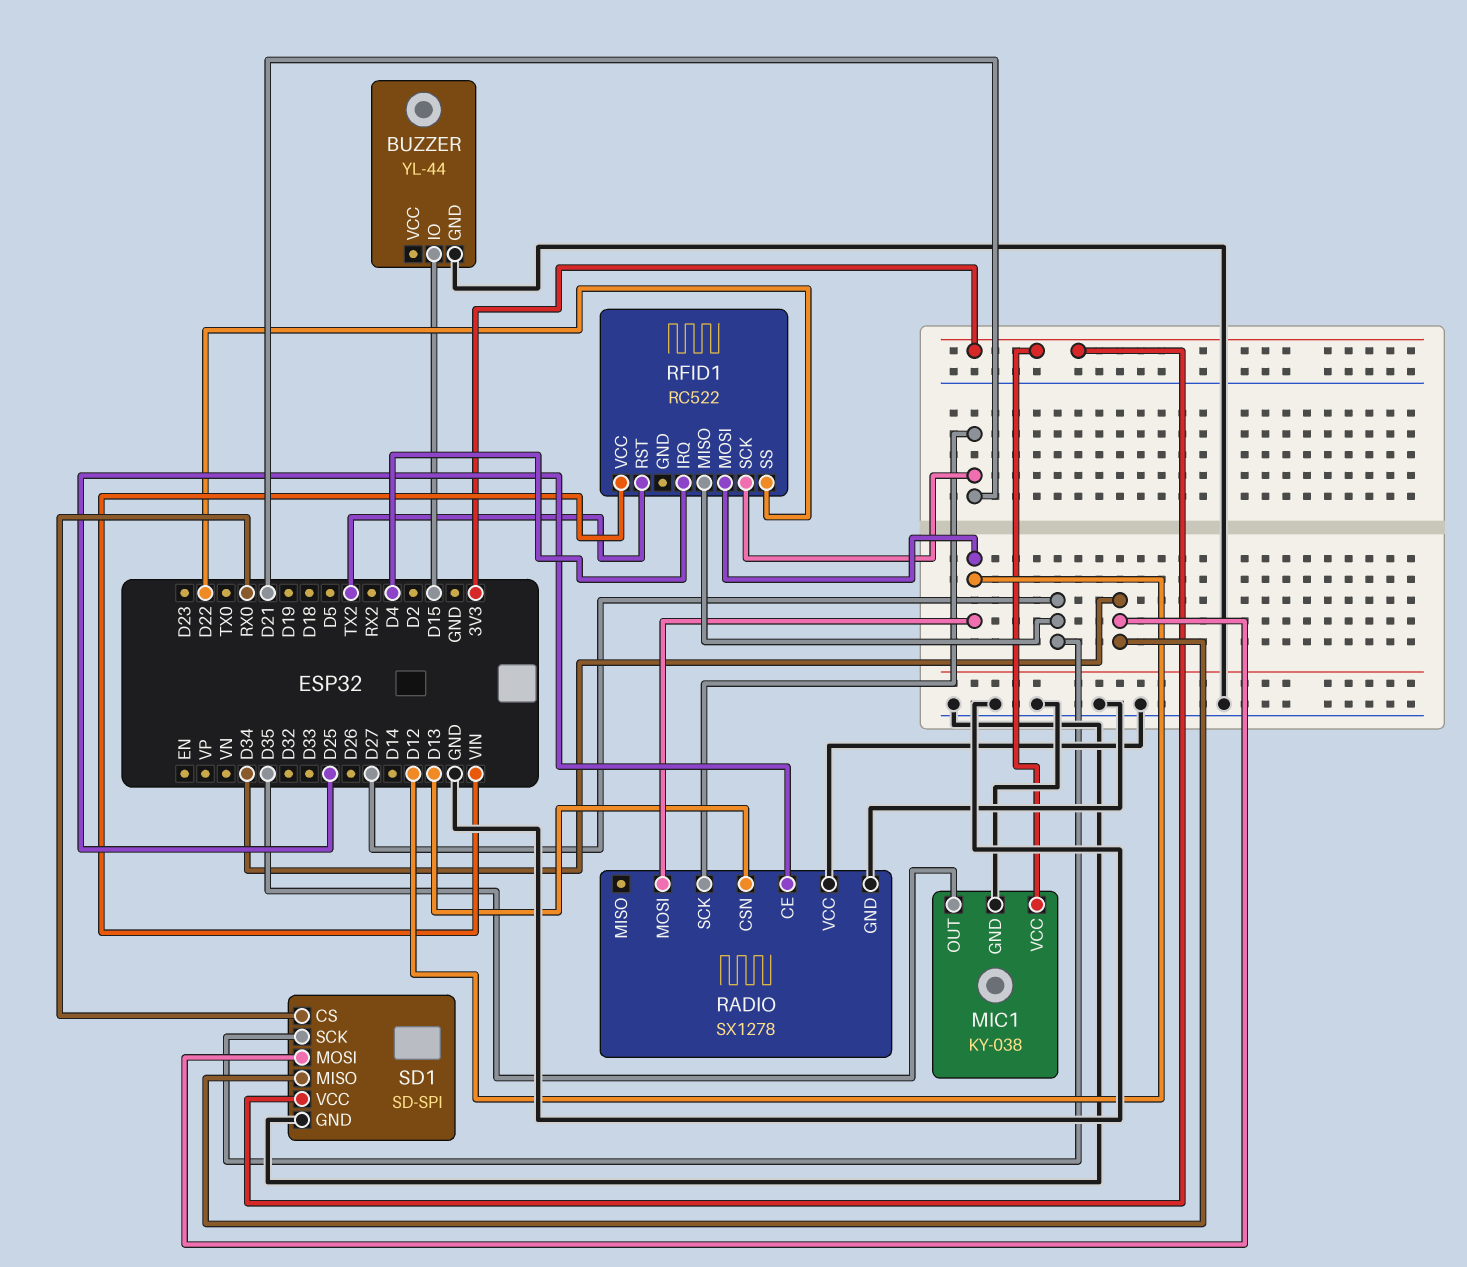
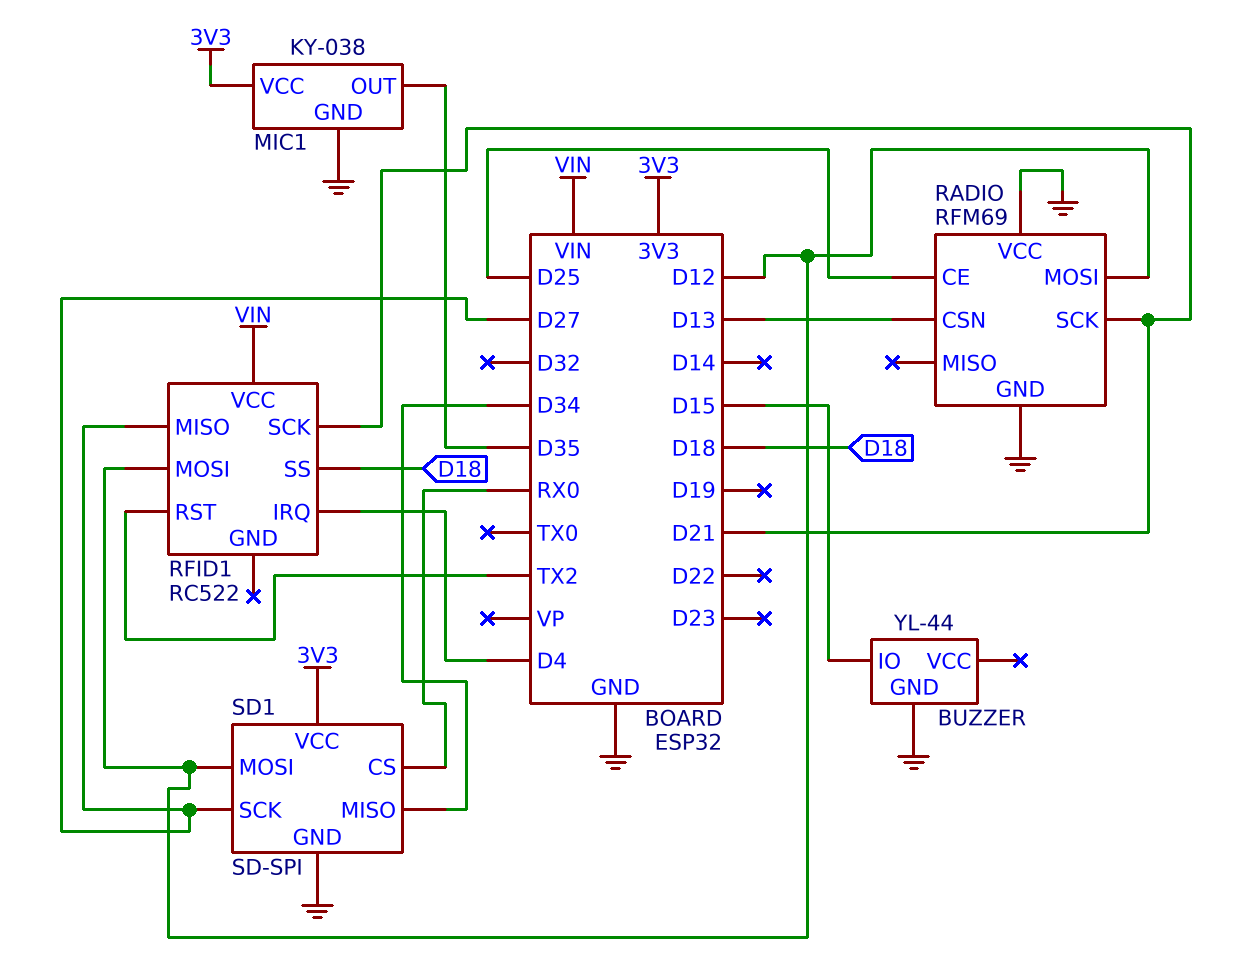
RADIO: SX1278 -> RFM69
RFID1 pin SS: D22 -> D18
SD1 pin MOSI: D34 -> D12

